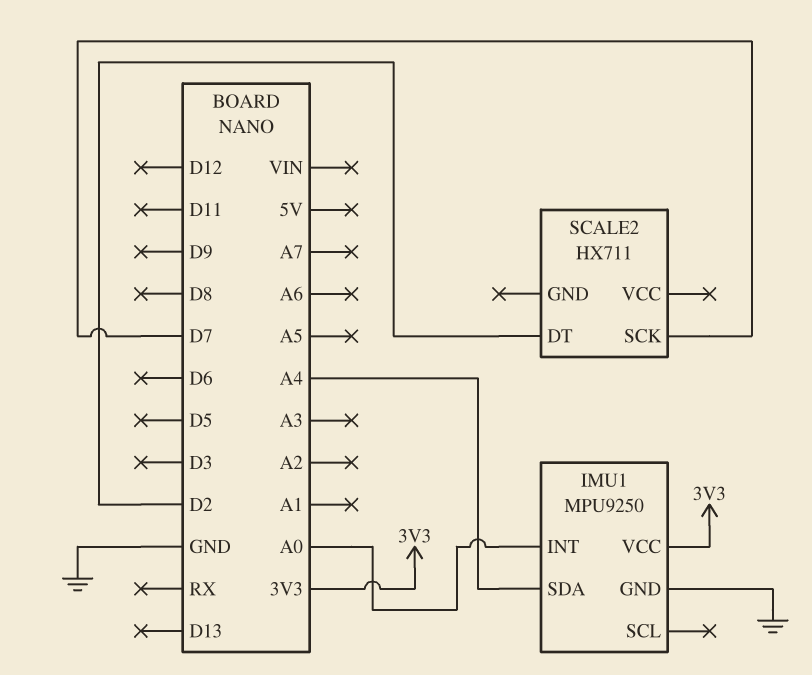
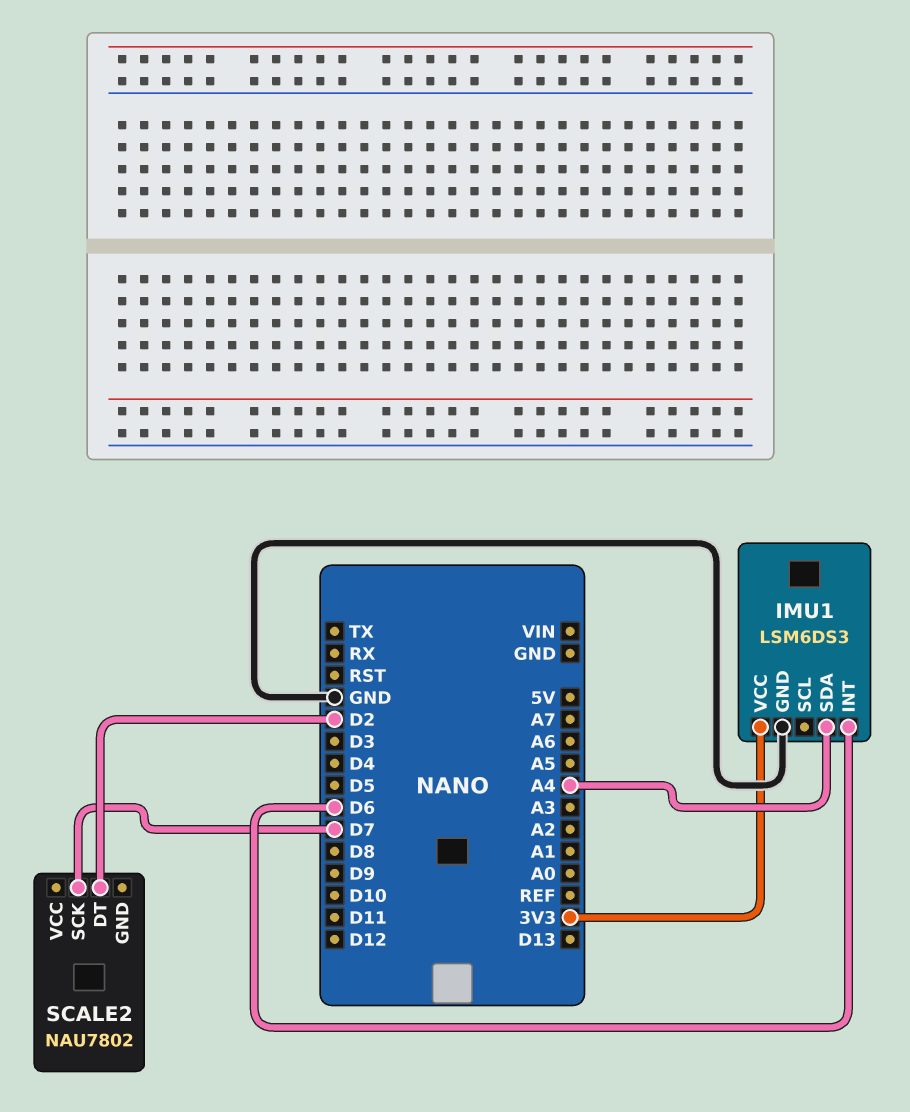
IMU1: MPU9250 -> LSM6DS3
IMU1 pin INT: A0 -> D6
SCALE2: HX711 -> NAU7802

